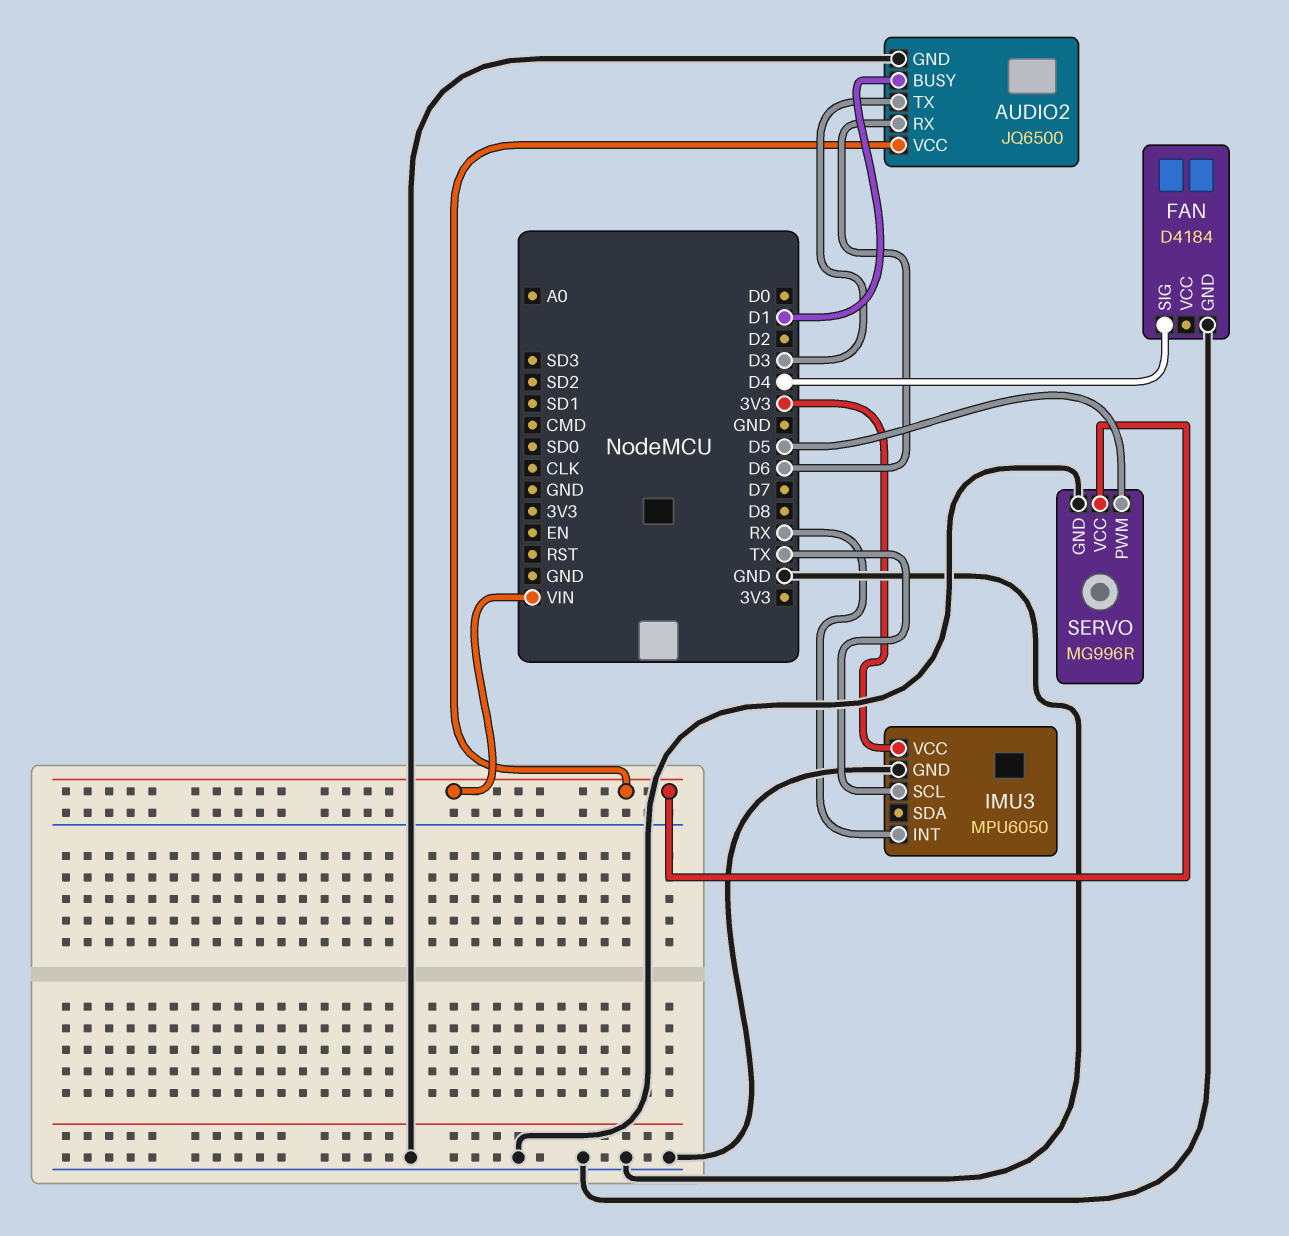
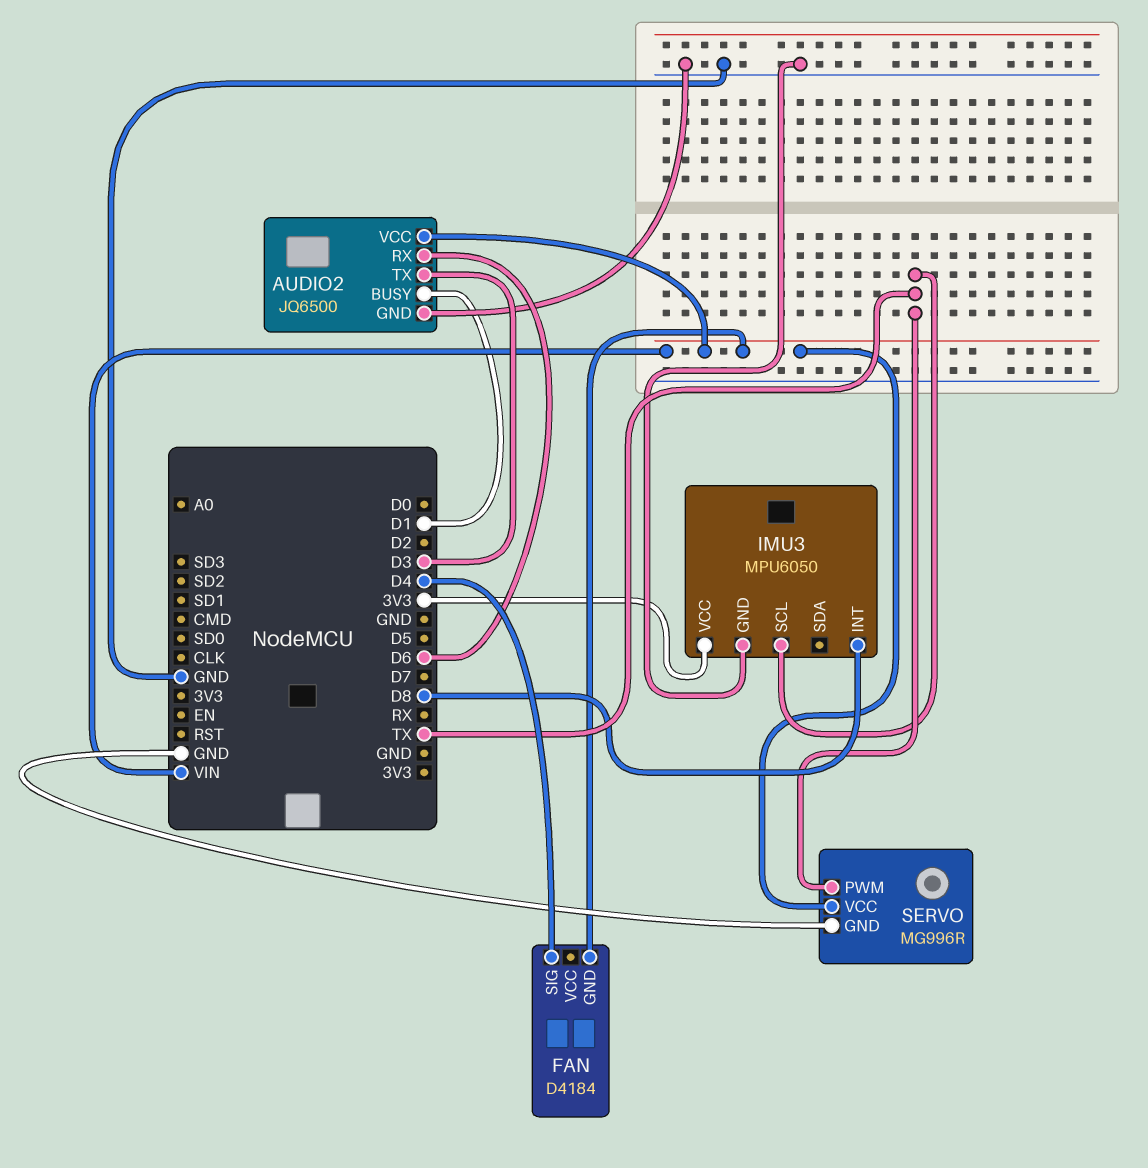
FAN pin GND: GND -> VIN
IMU3 pin INT: RX -> D8
SERVO pin PWM: D5 -> TX

